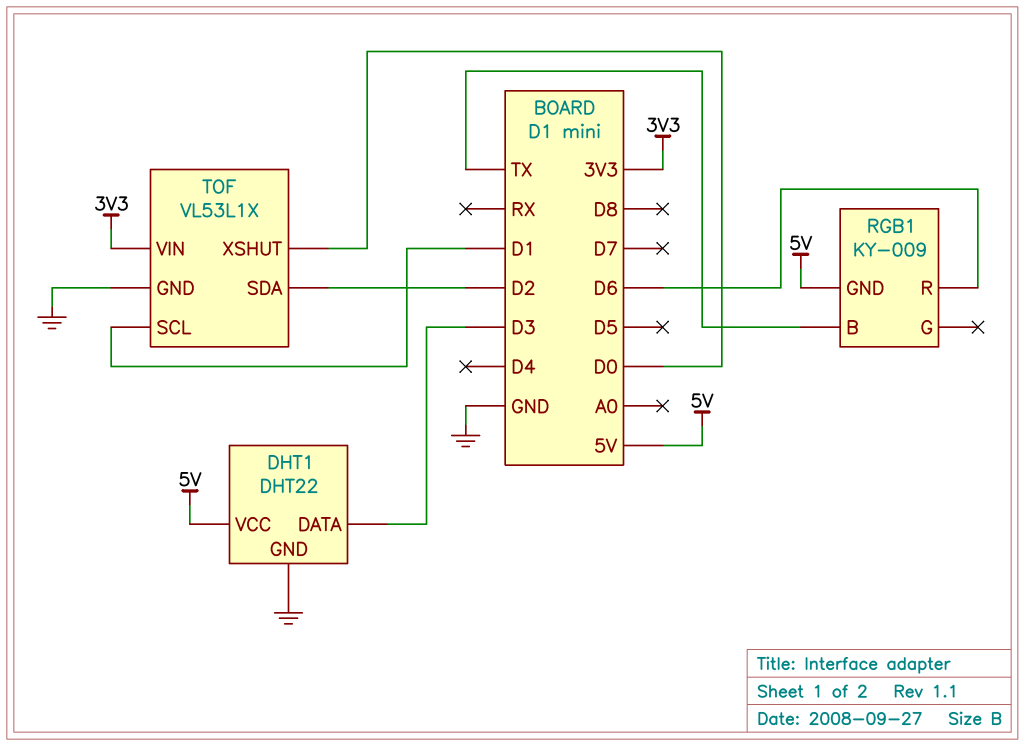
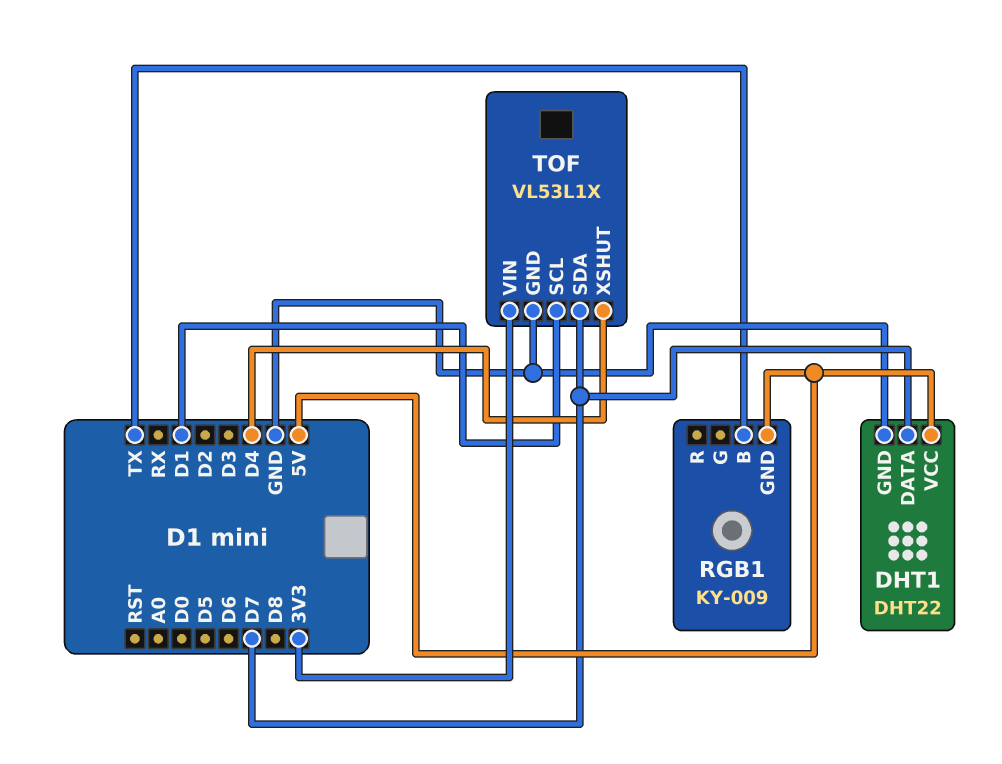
DHT1 pin DATA: D3 -> D7
RGB1 pin R: D6 -> none
TOF pin SDA: D2 -> D7
TOF pin XSHUT: D0 -> D4

